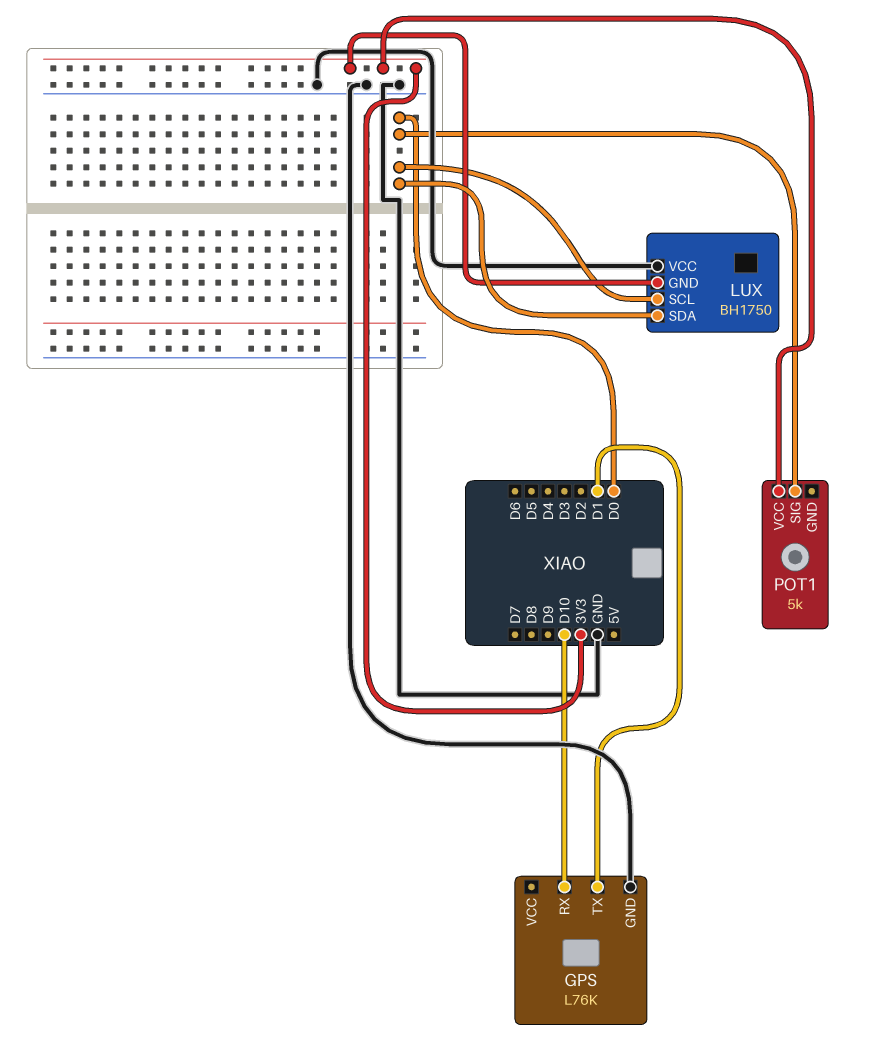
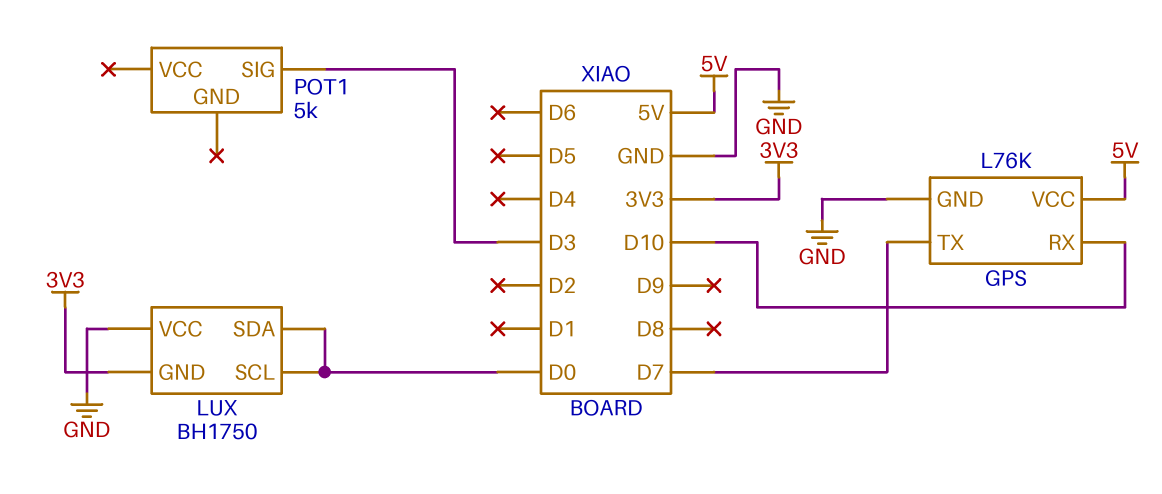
GPS pin TX: D1 -> D7
GPS pin VCC: none -> 5V
POT1 pin SIG: D0 -> D3
POT1 pin VCC: 3V3 -> none

